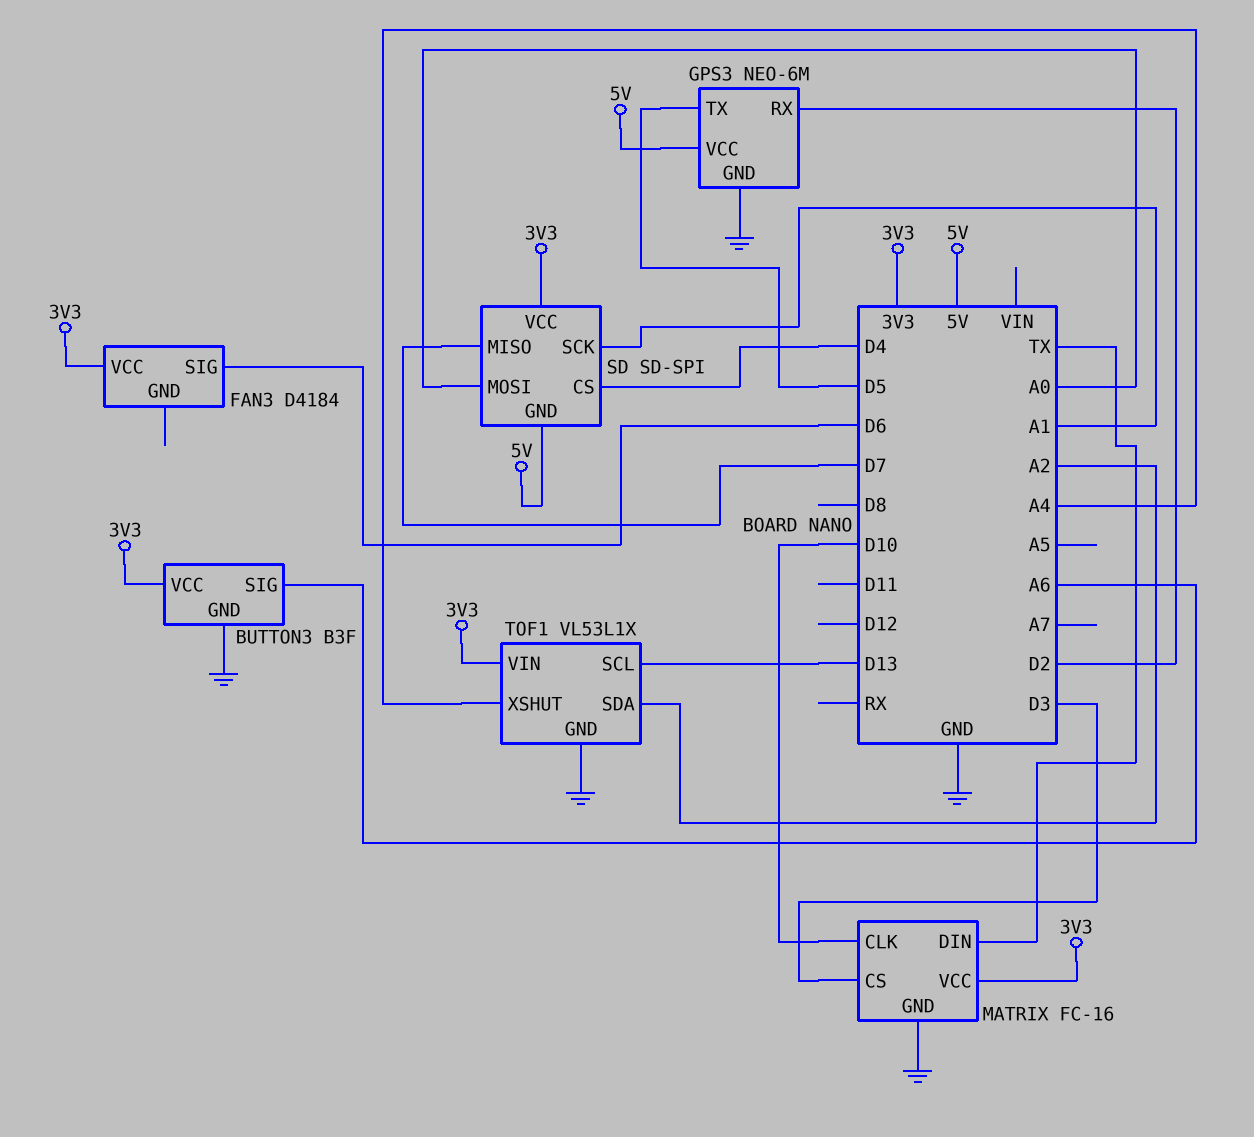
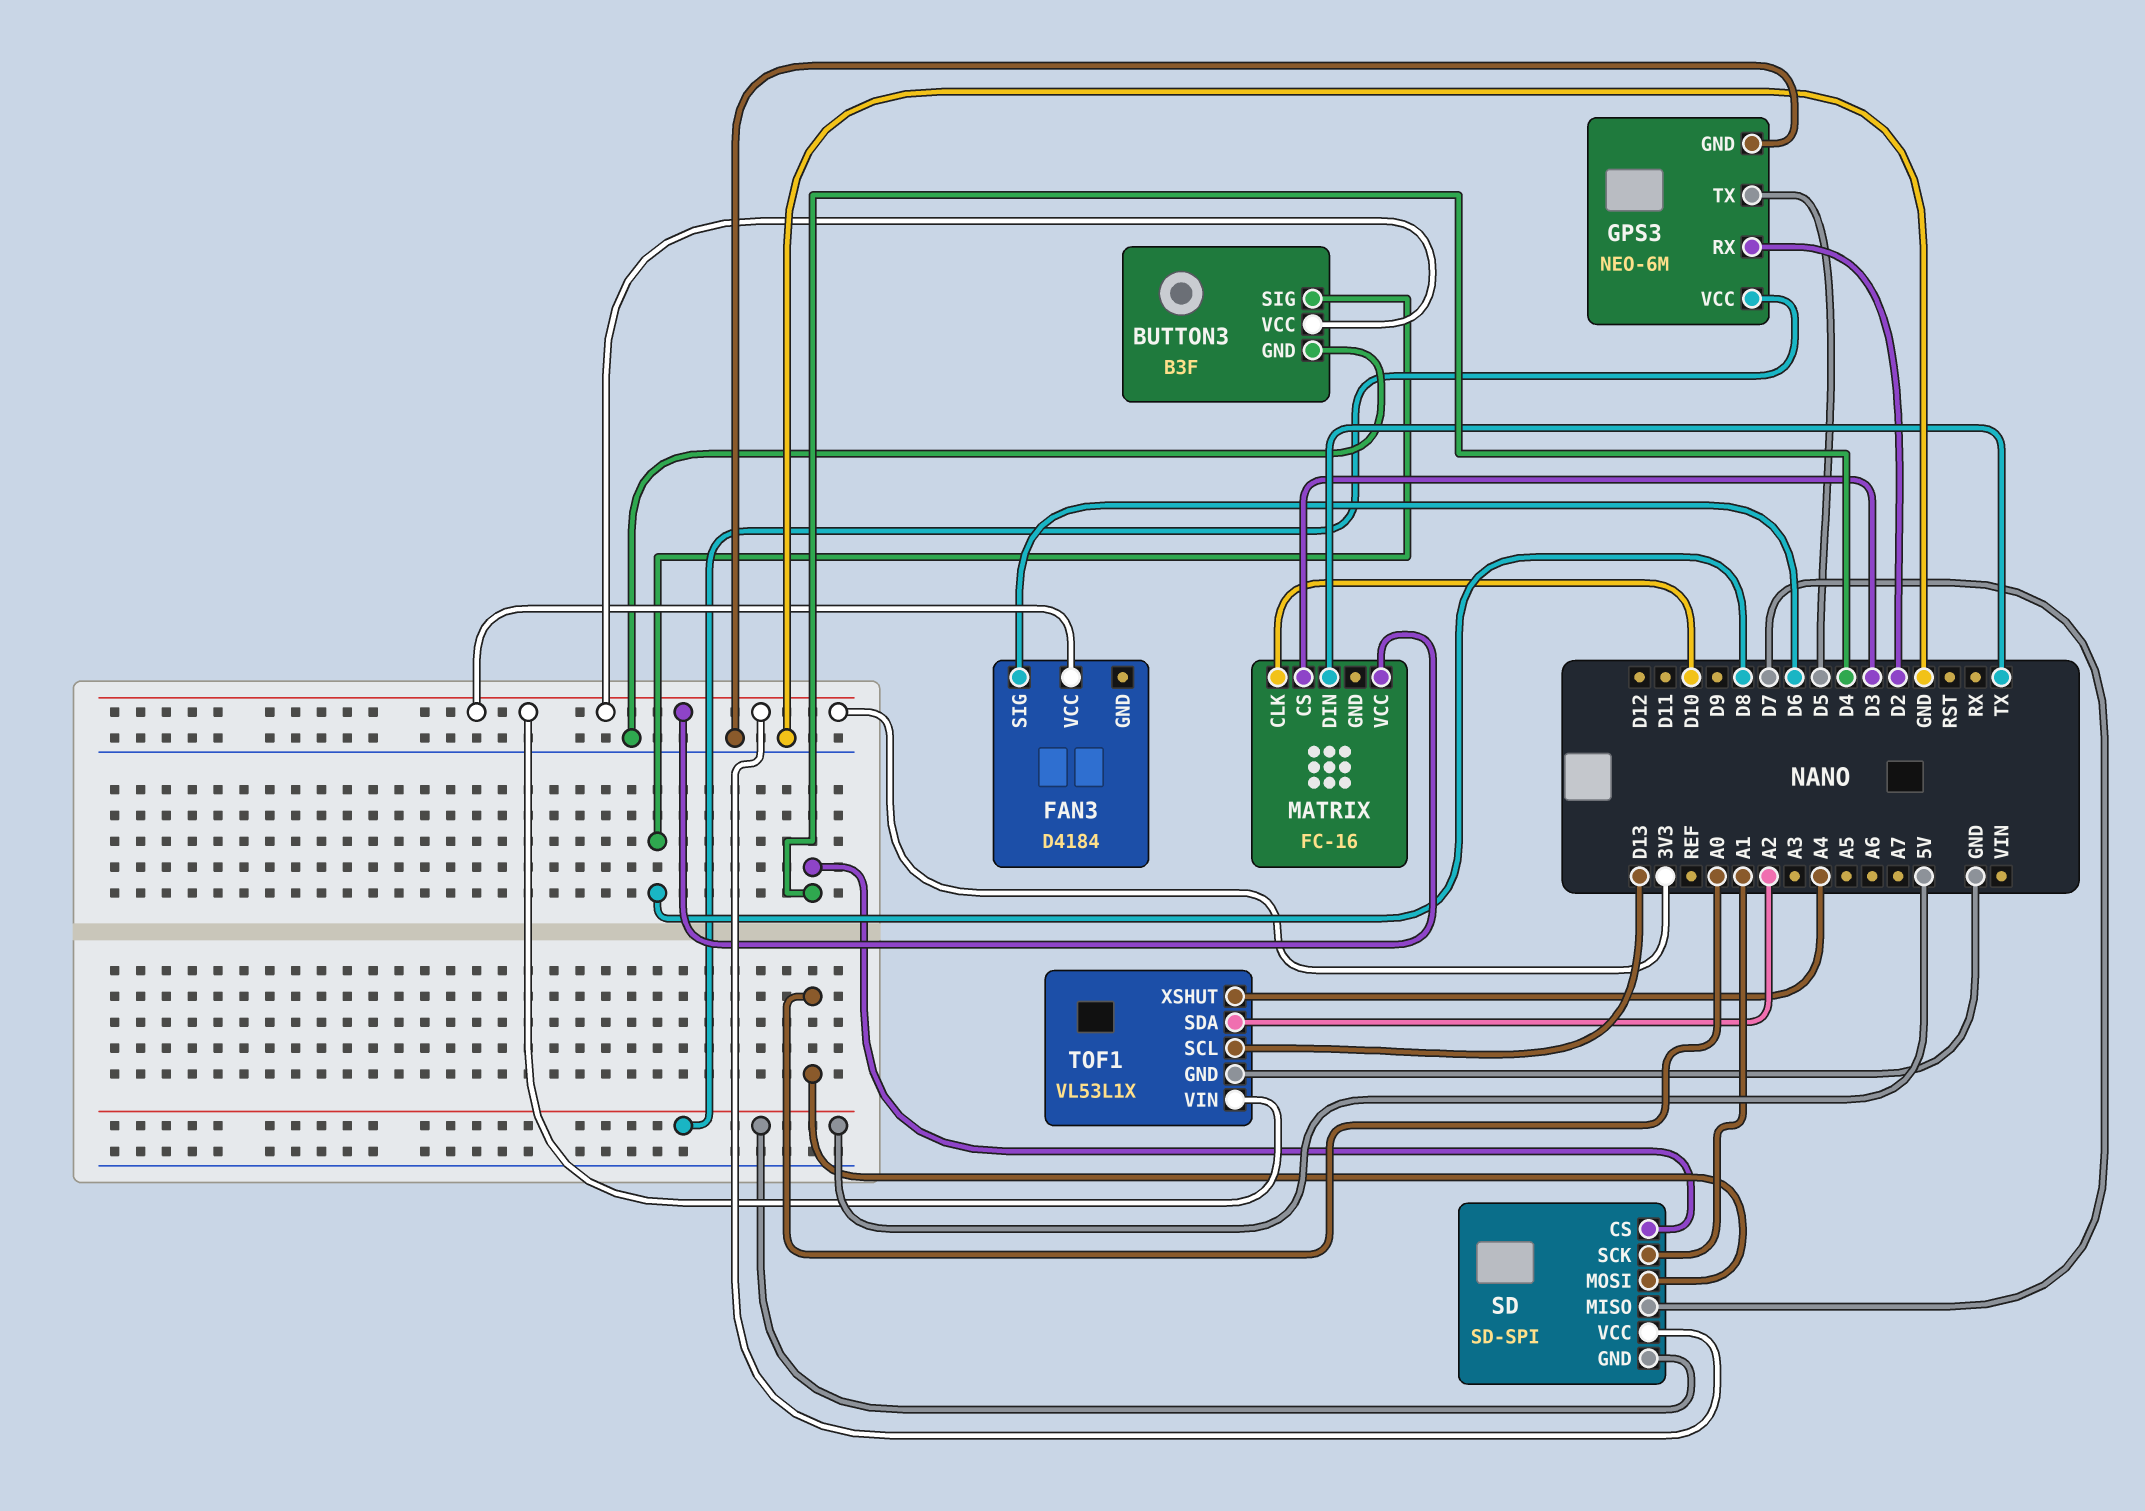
BUTTON3 pin SIG: A6 -> D8
MATRIX pin GND: GND -> none

